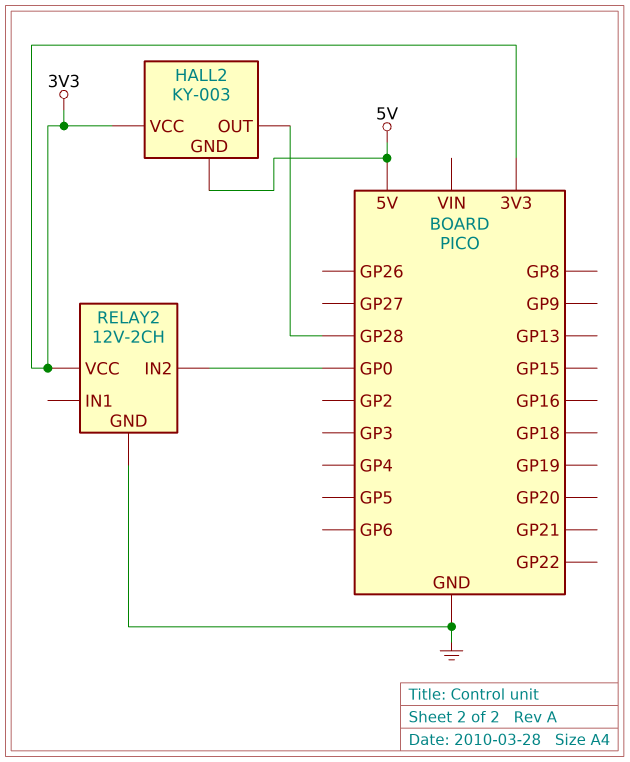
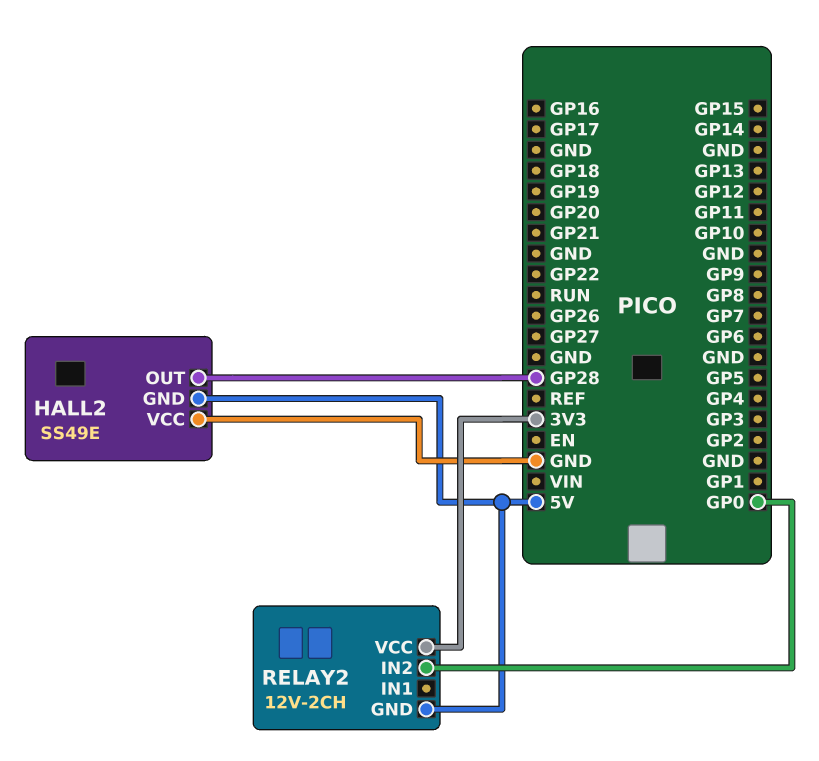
HALL2: KY-003 -> SS49E
HALL2 pin VCC: 3V3 -> GND
RELAY2 pin GND: GND -> 5V

